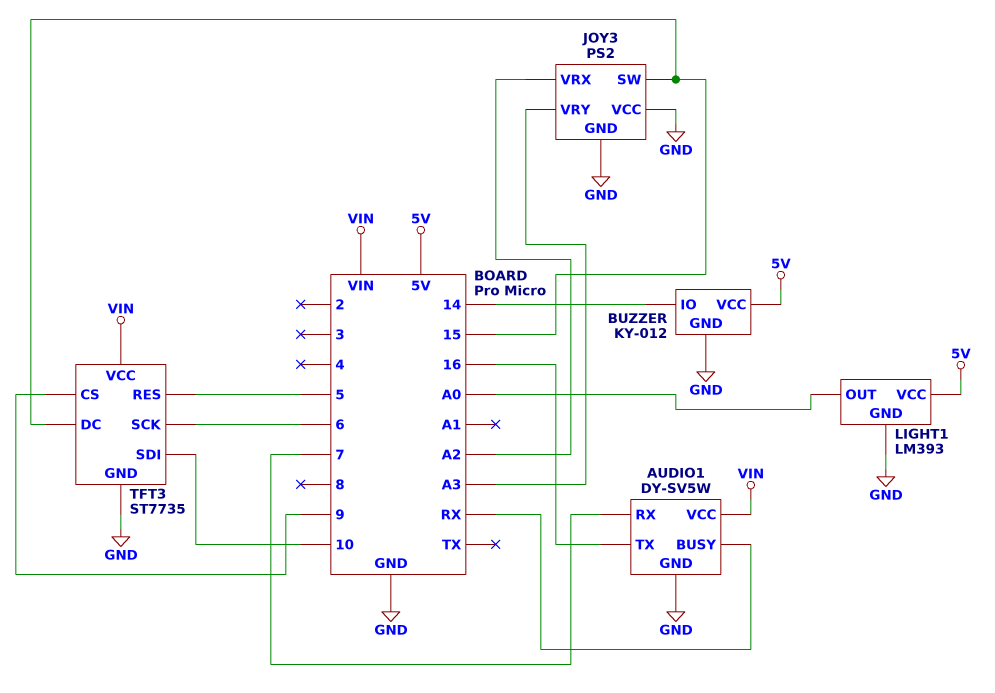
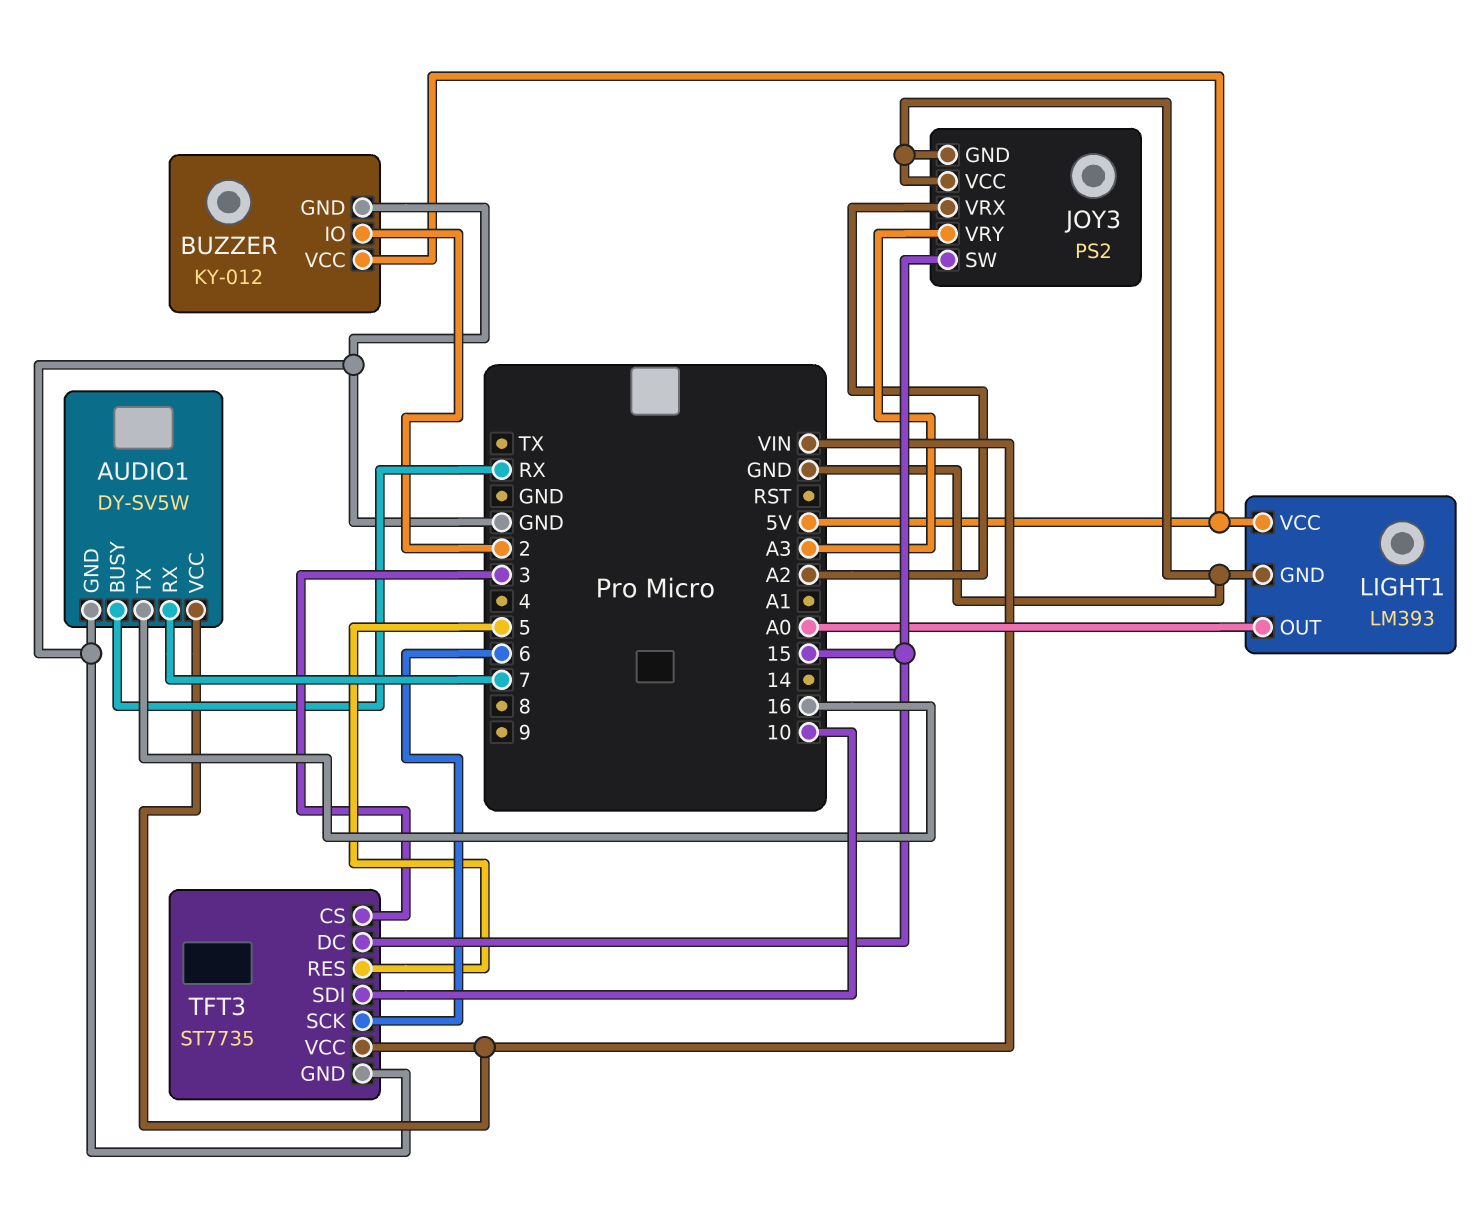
BUZZER pin IO: 14 -> 2
TFT3 pin CS: 9 -> 3

